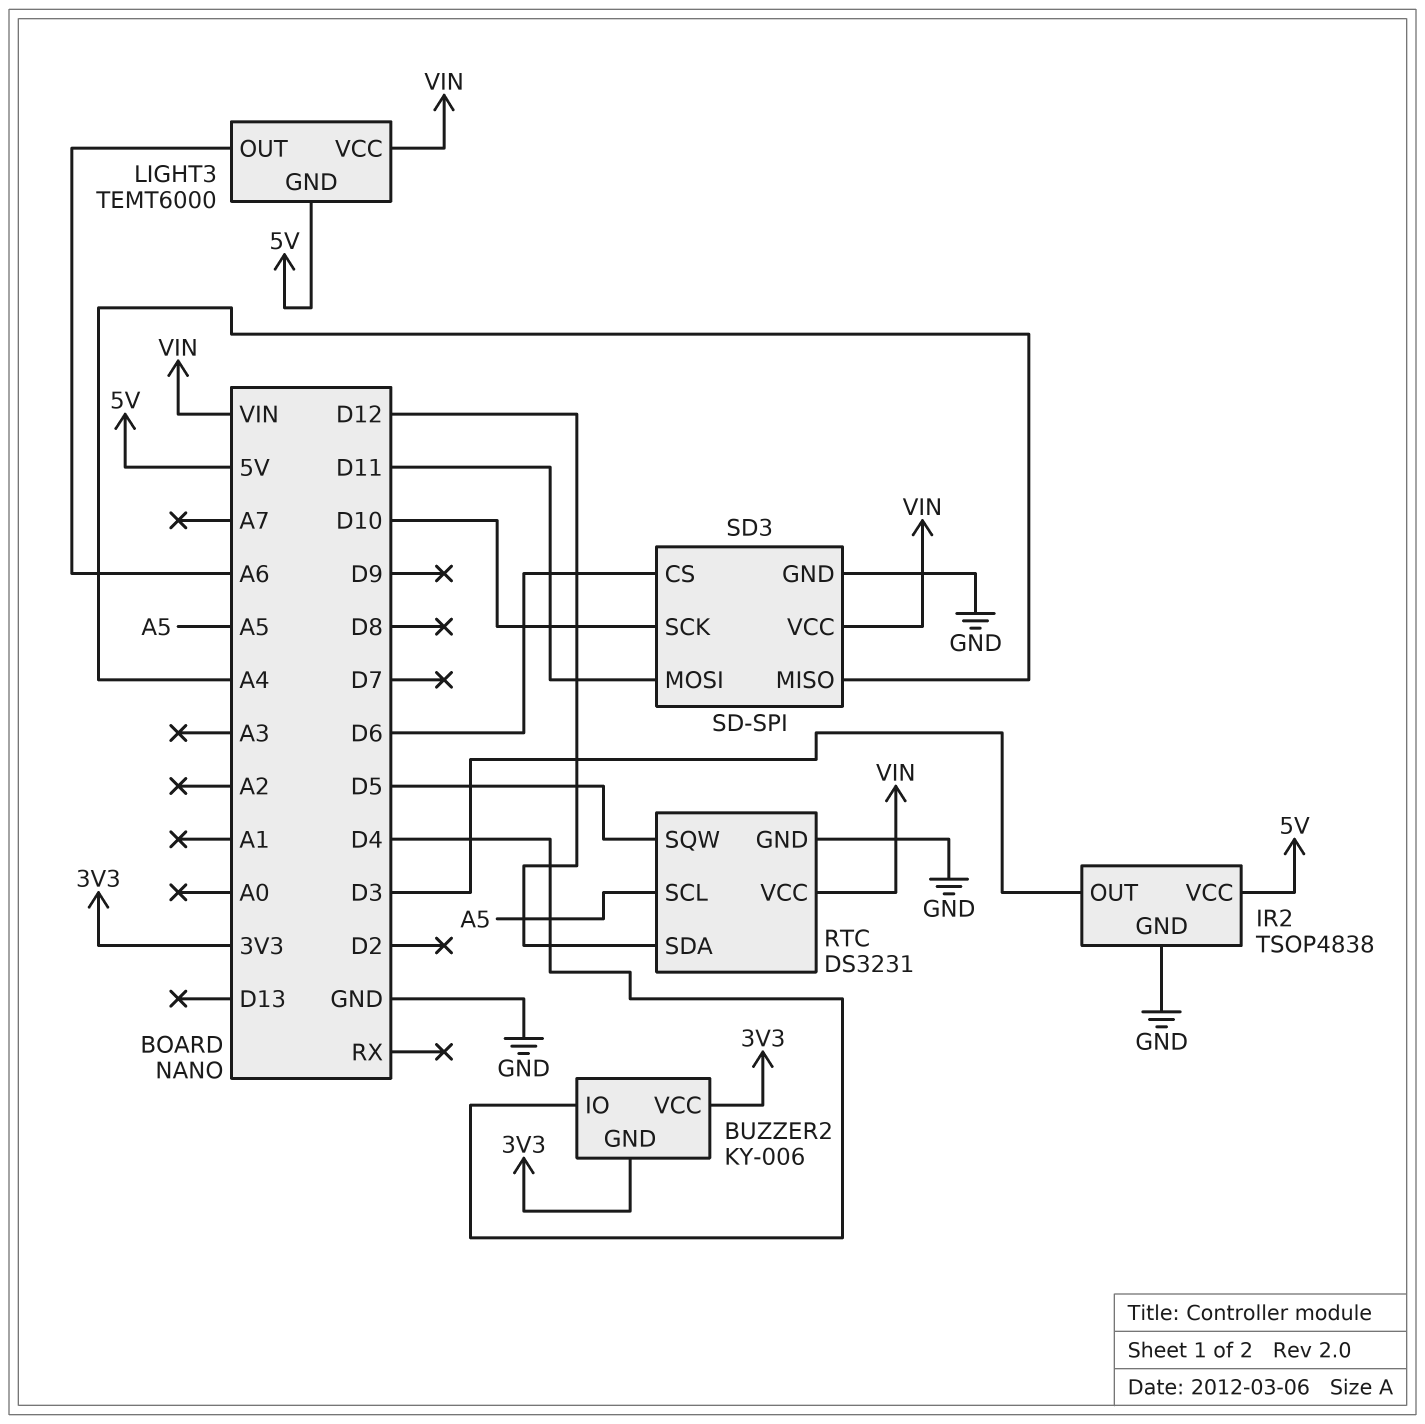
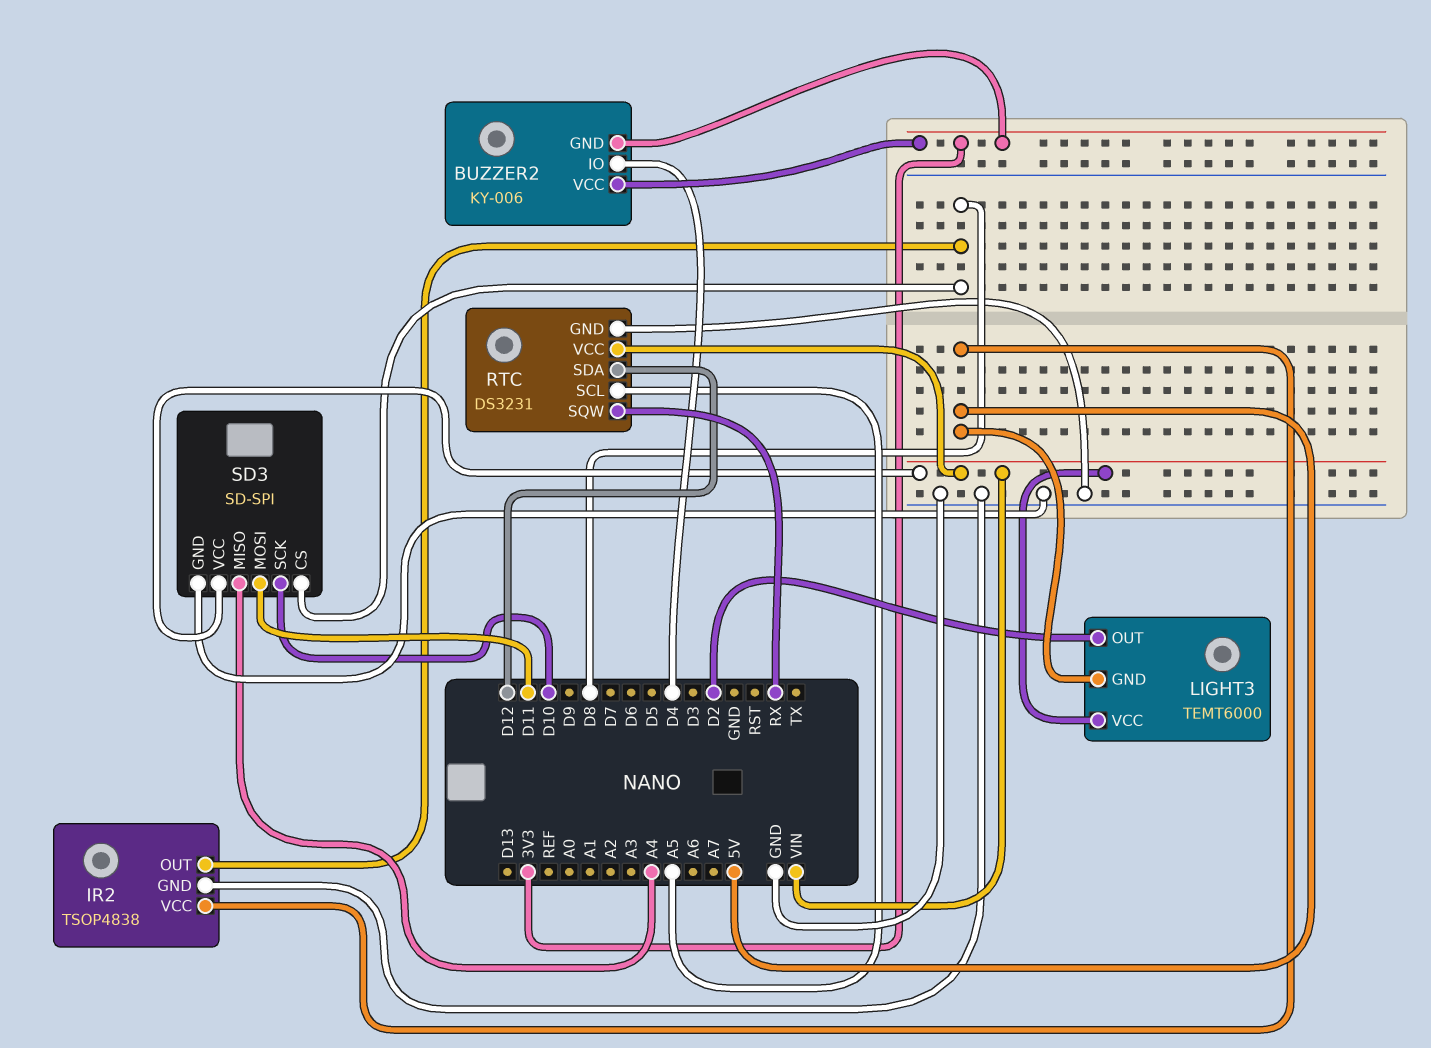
IR2 pin OUT: D3 -> D8
LIGHT3 pin OUT: A6 -> D2
RTC pin SQW: D5 -> RX
SD3 pin CS: D6 -> D8

